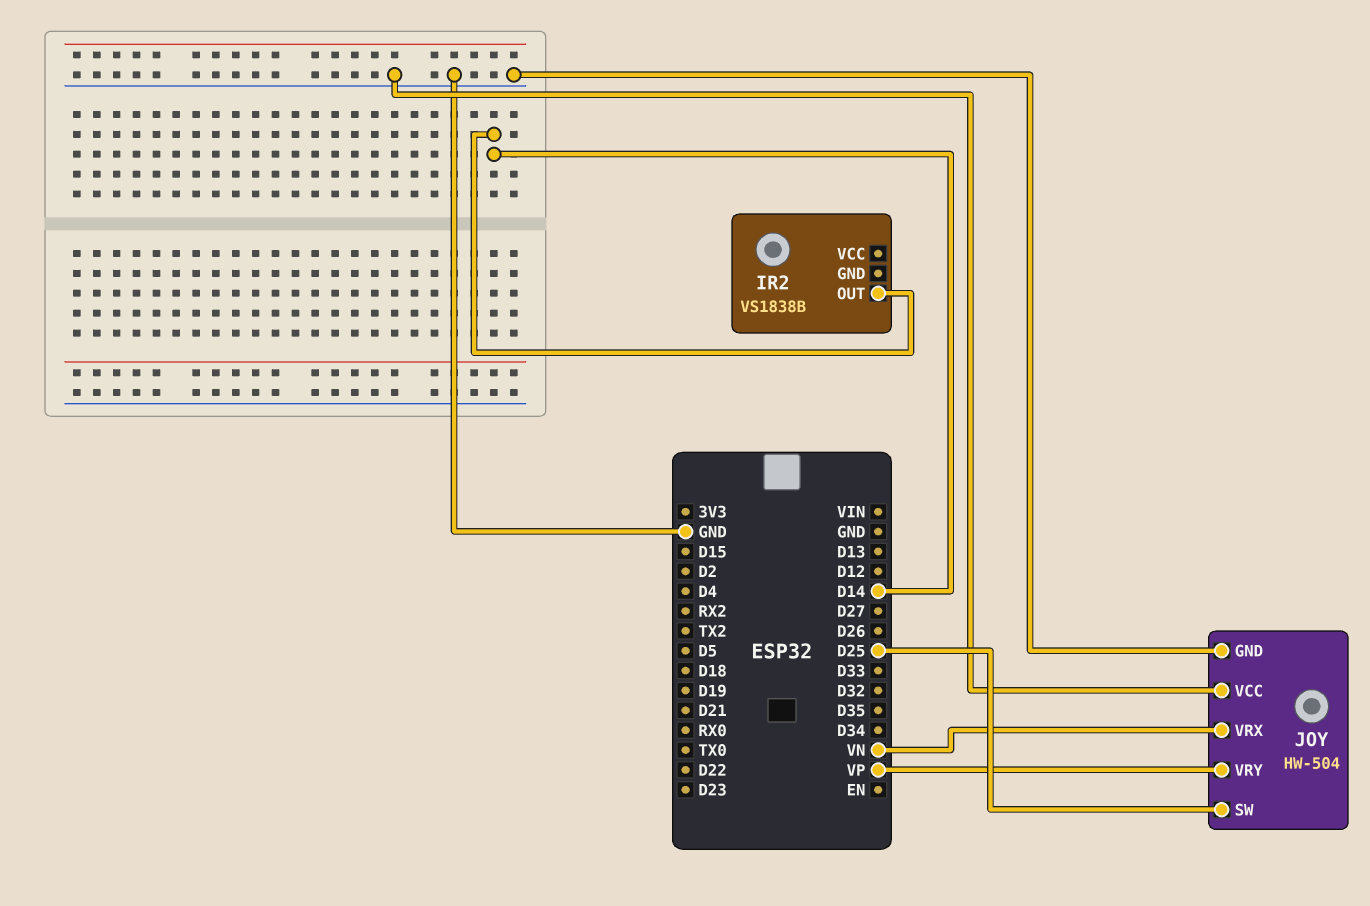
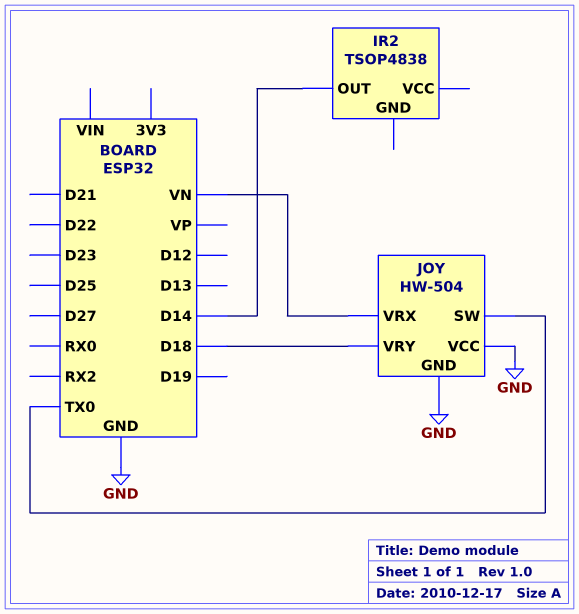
IR2: VS1838B -> TSOP4838
JOY pin SW: D25 -> TX0
JOY pin VRY: VP -> D18

